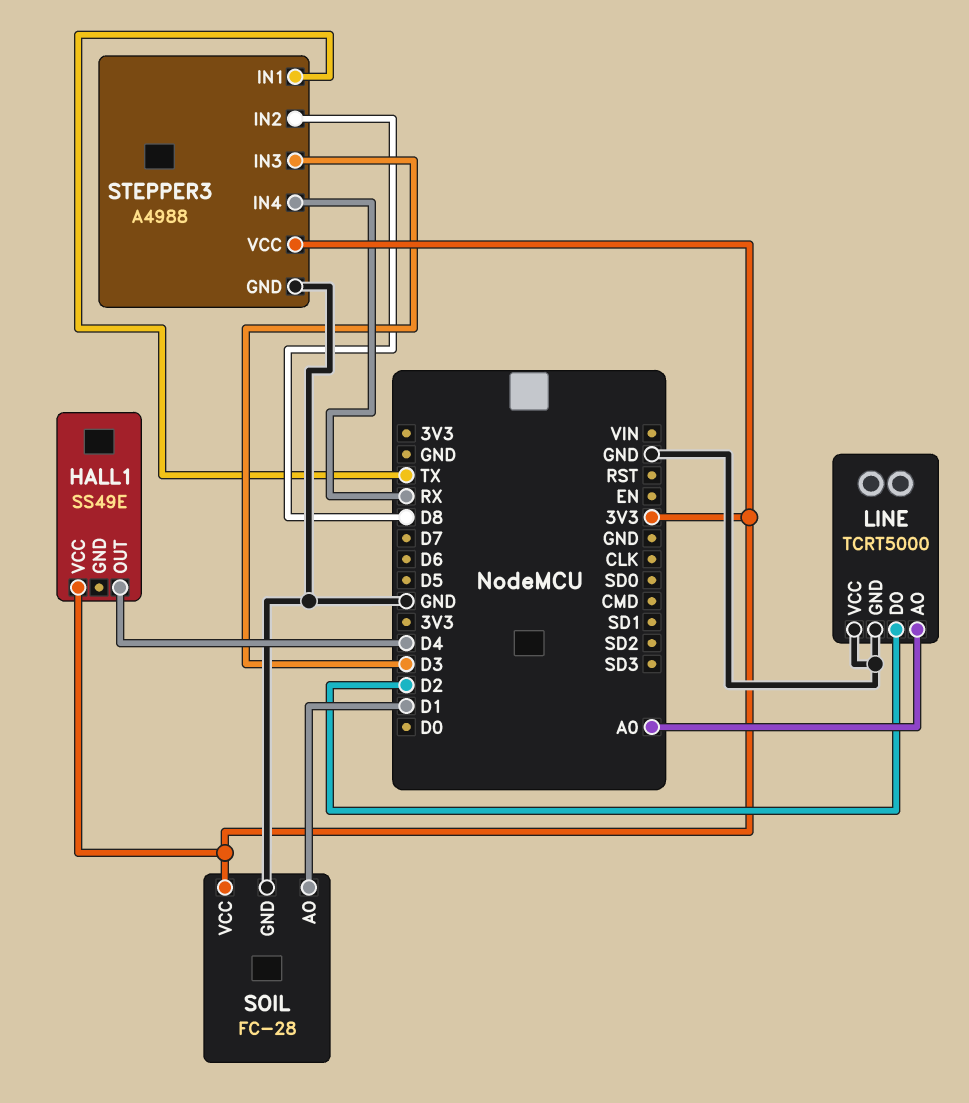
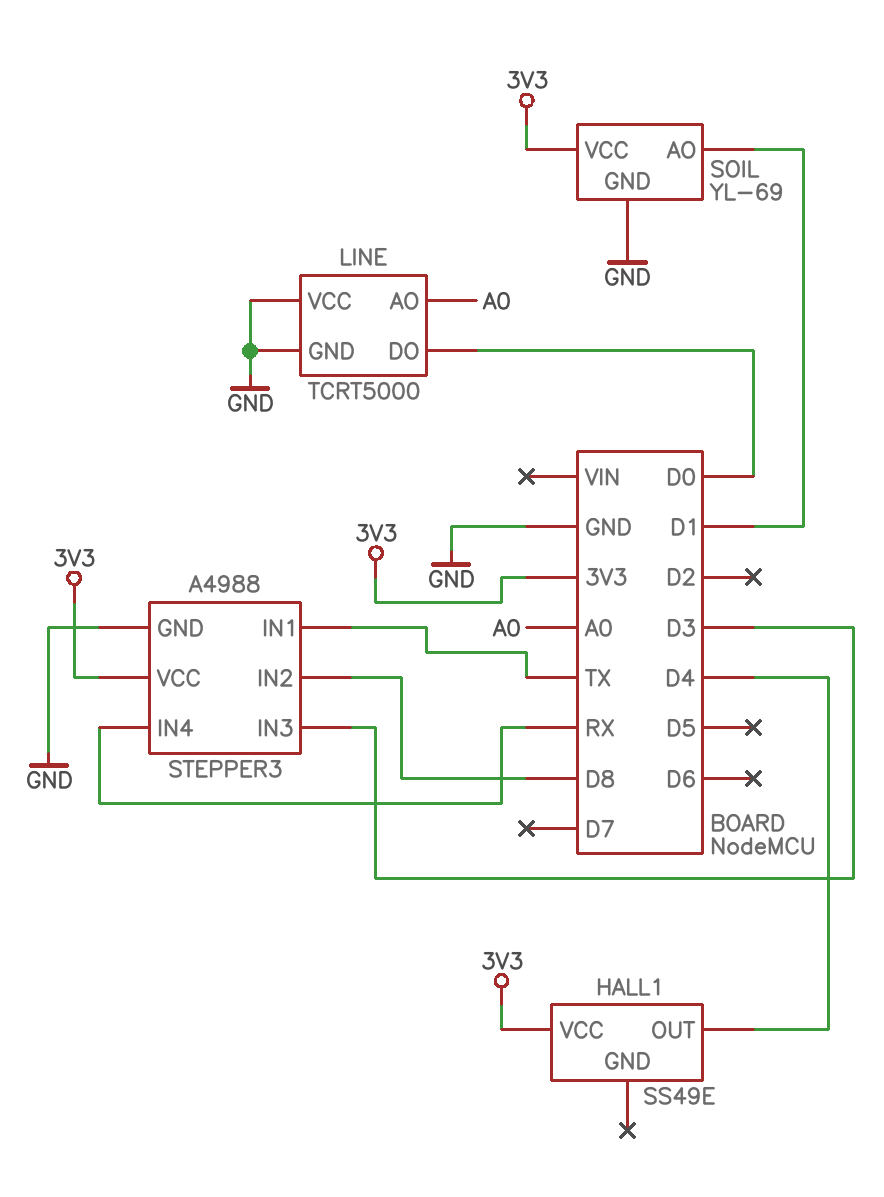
LINE pin DO: D2 -> D0
SOIL: FC-28 -> YL-69

